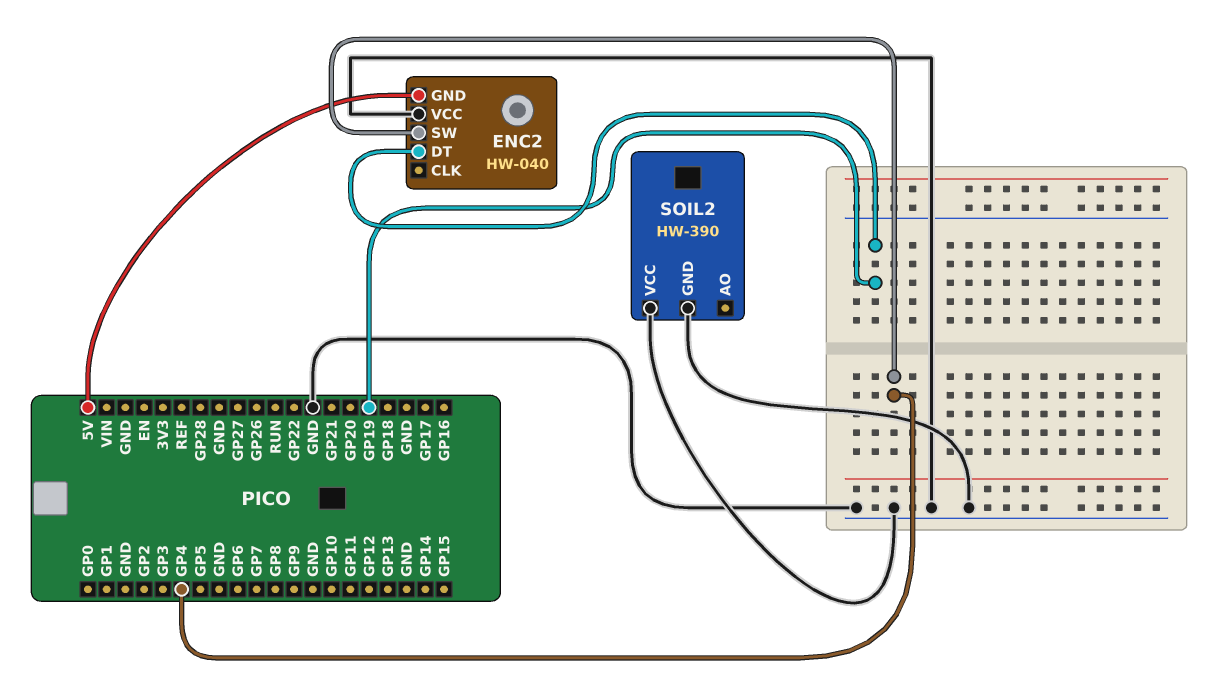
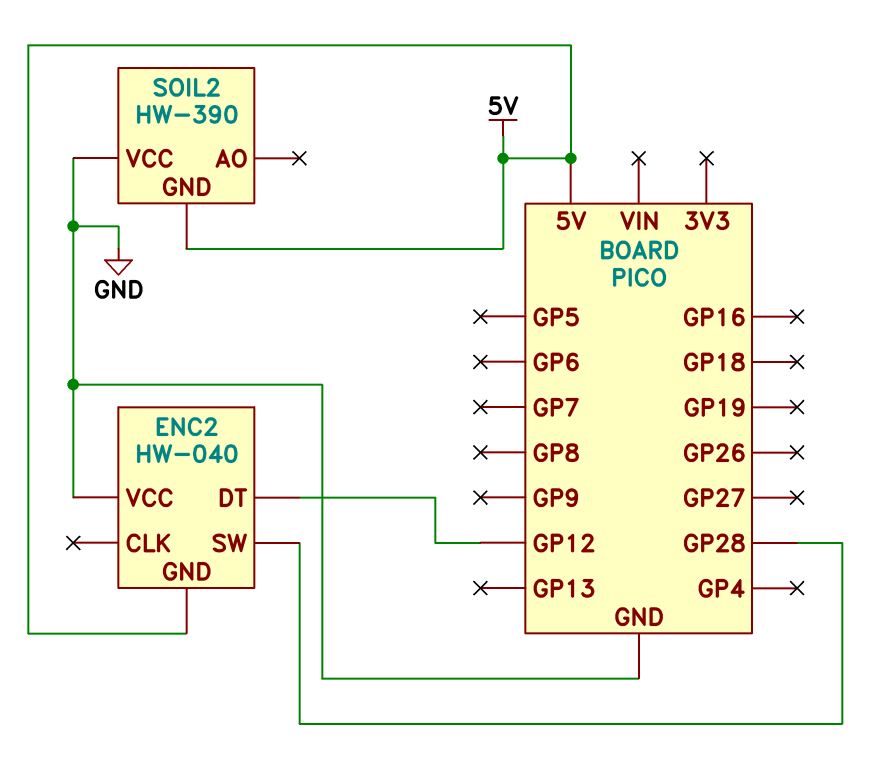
ENC2 pin DT: GP19 -> GP12
ENC2 pin SW: GP4 -> GP28
SOIL2 pin GND: GND -> 5V

